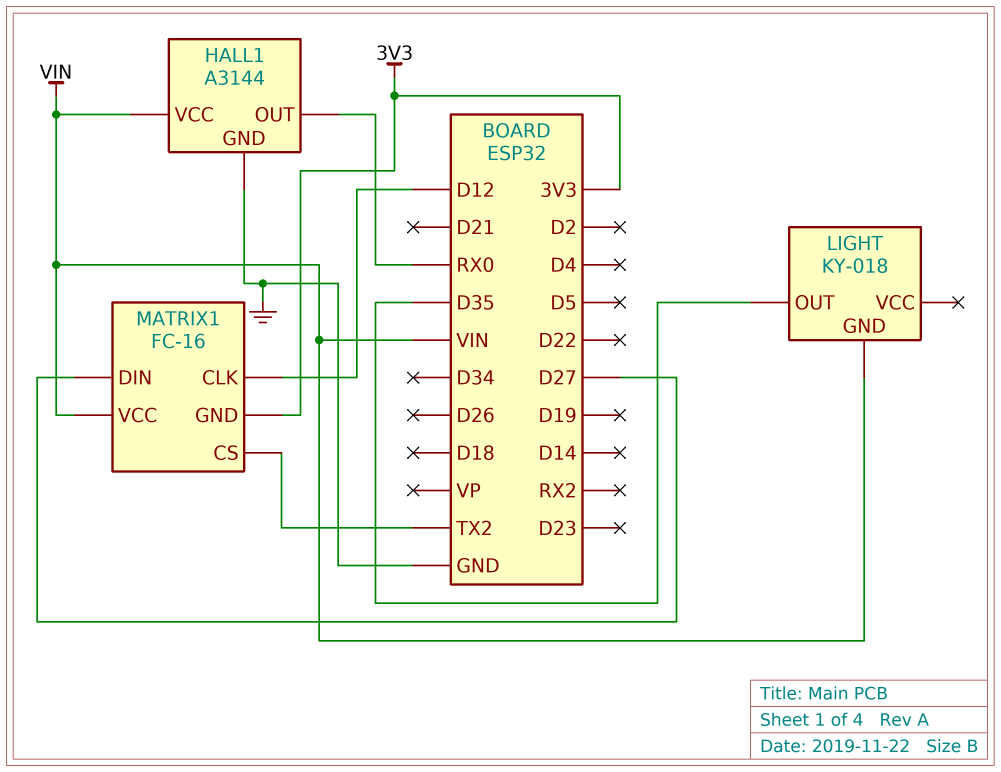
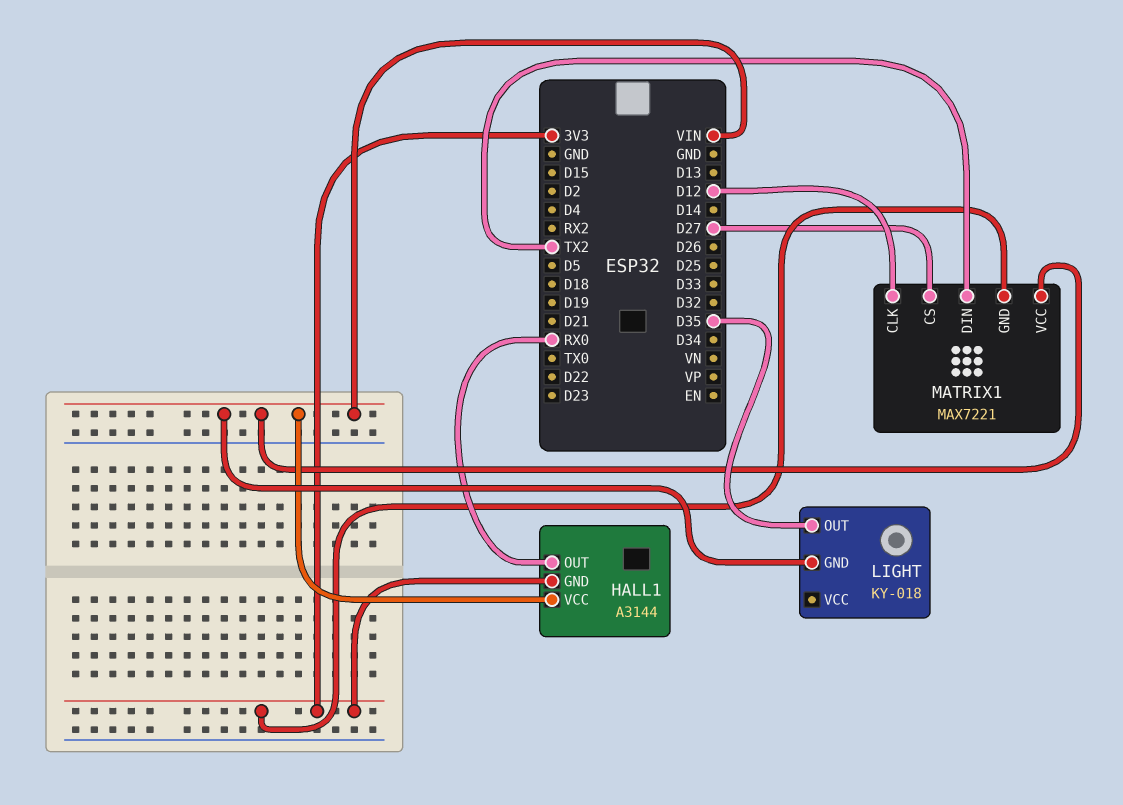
HALL1 pin GND: GND -> 3V3
MATRIX1: FC-16 -> MAX7221
MATRIX1 pin CS: TX2 -> D27
MATRIX1 pin DIN: D27 -> TX2

